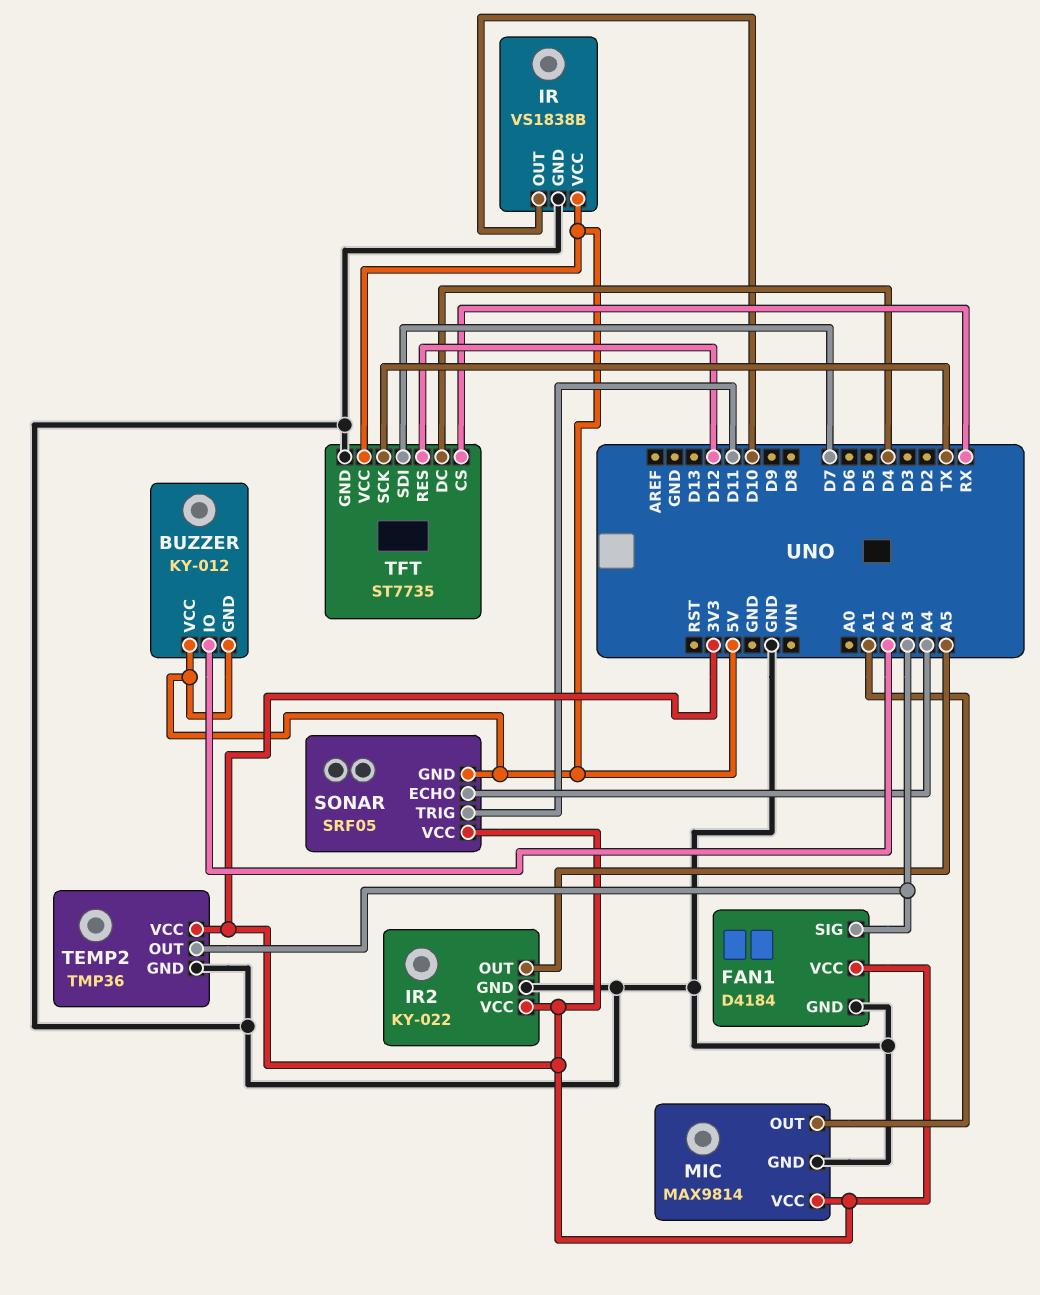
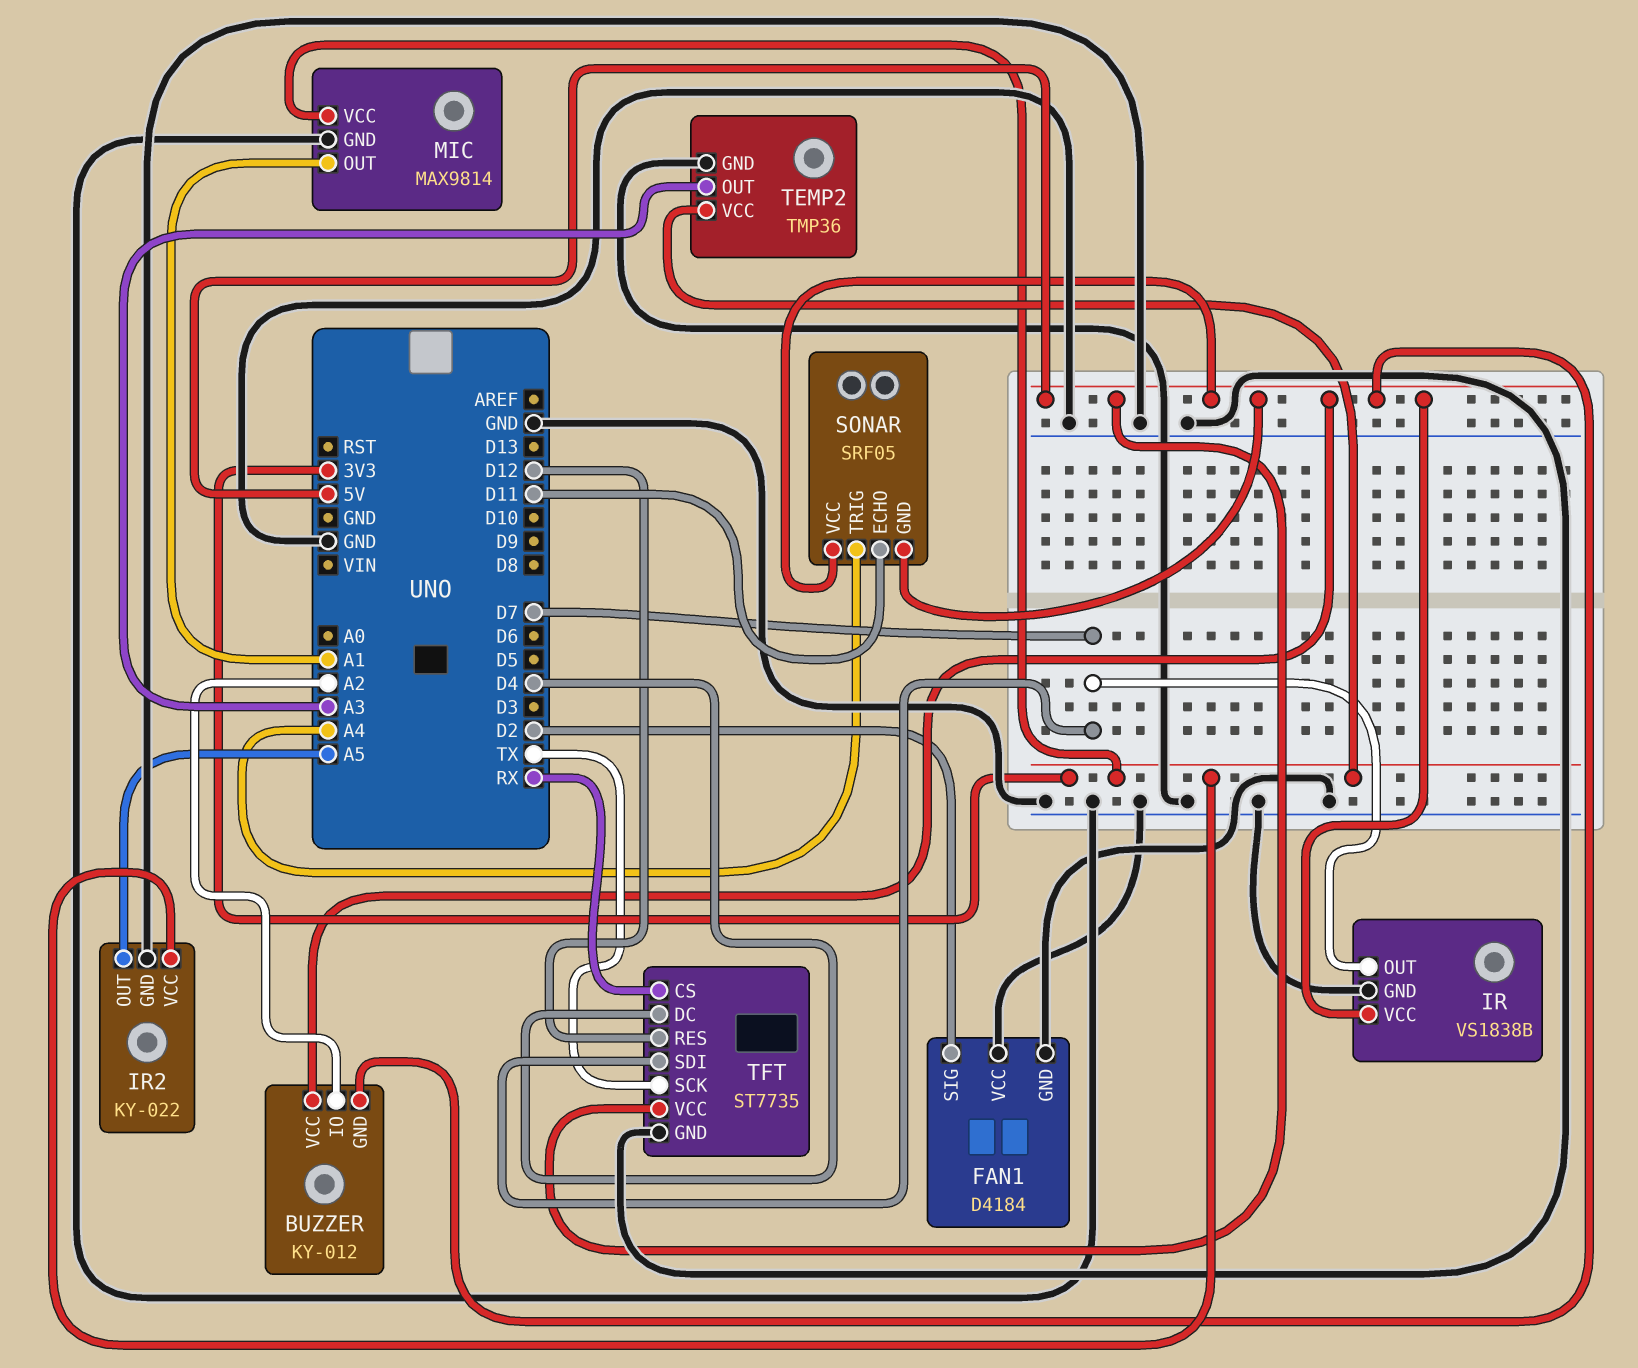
FAN1 pin SIG: A3 -> D2
FAN1 pin VCC: 3V3 -> GND
IR pin OUT: D10 -> D7
SONAR pin ECHO: A4 -> D11
SONAR pin TRIG: D11 -> A4
SONAR pin VCC: 3V3 -> 5V

